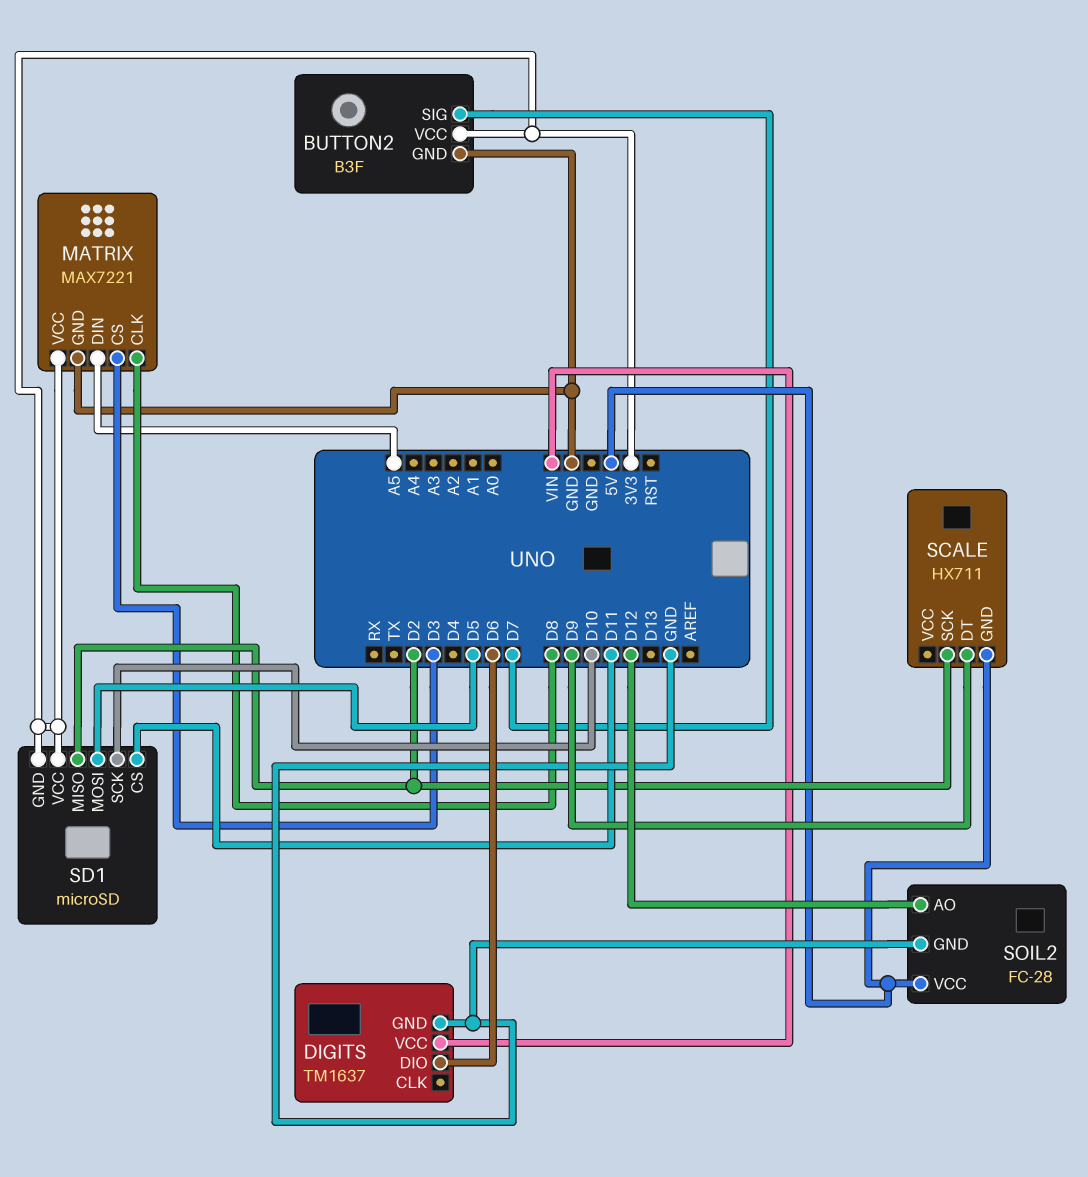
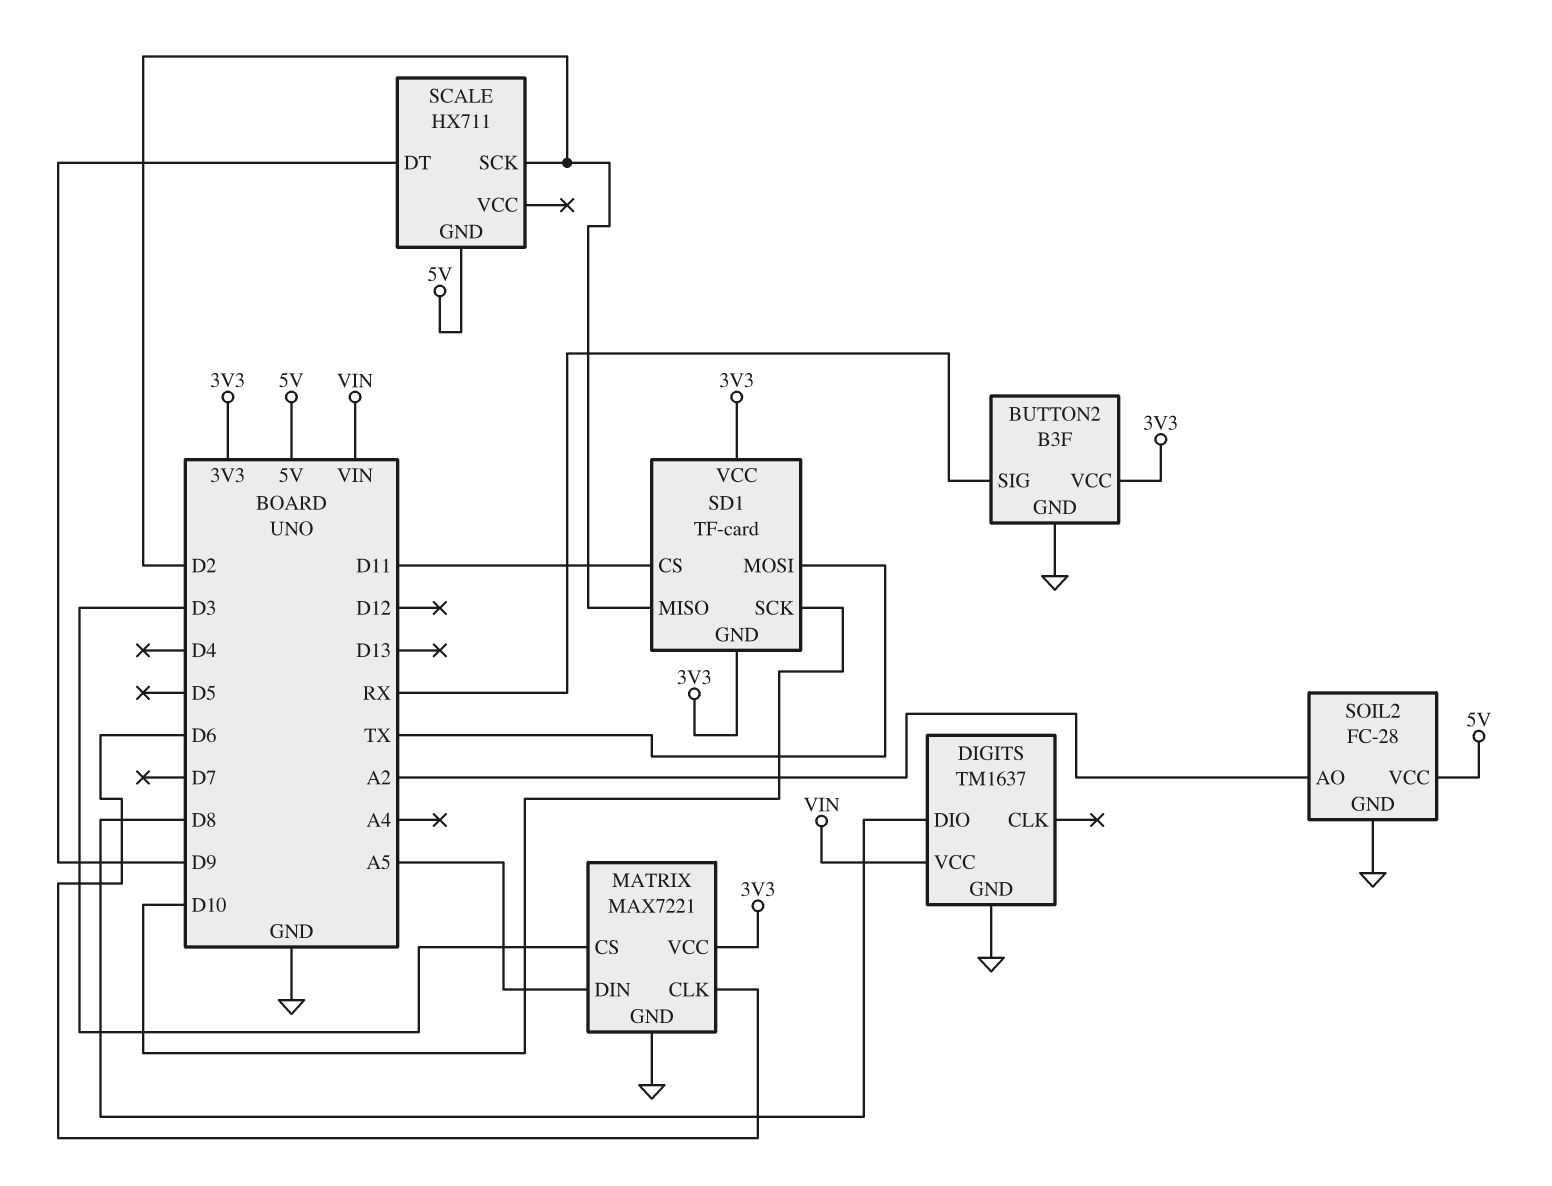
BUTTON2 pin SIG: D7 -> RX
DIGITS pin DIO: D6 -> D8
MATRIX pin CLK: D8 -> D6
SD1: microSD -> TF-card
SD1 pin MOSI: D5 -> TX
SOIL2 pin AO: D12 -> A2

